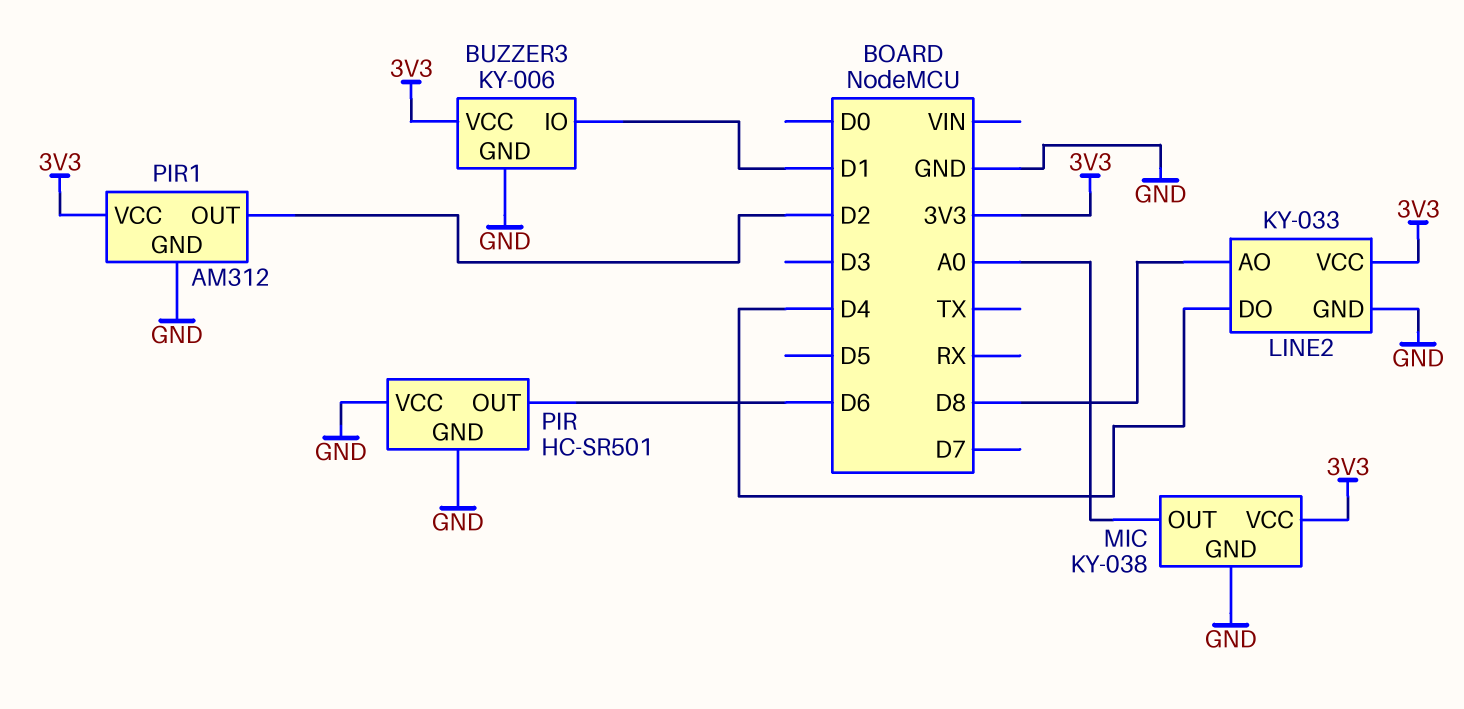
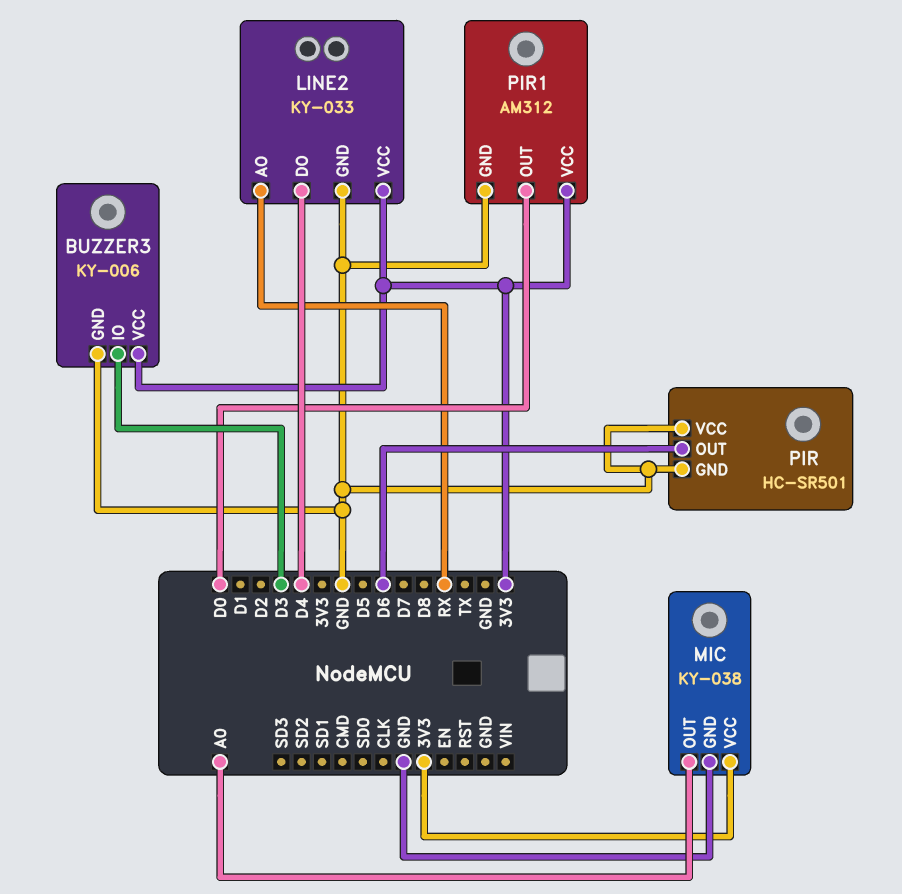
BUZZER3 pin IO: D1 -> D3
LINE2 pin AO: D8 -> RX
PIR1 pin OUT: D2 -> D0

